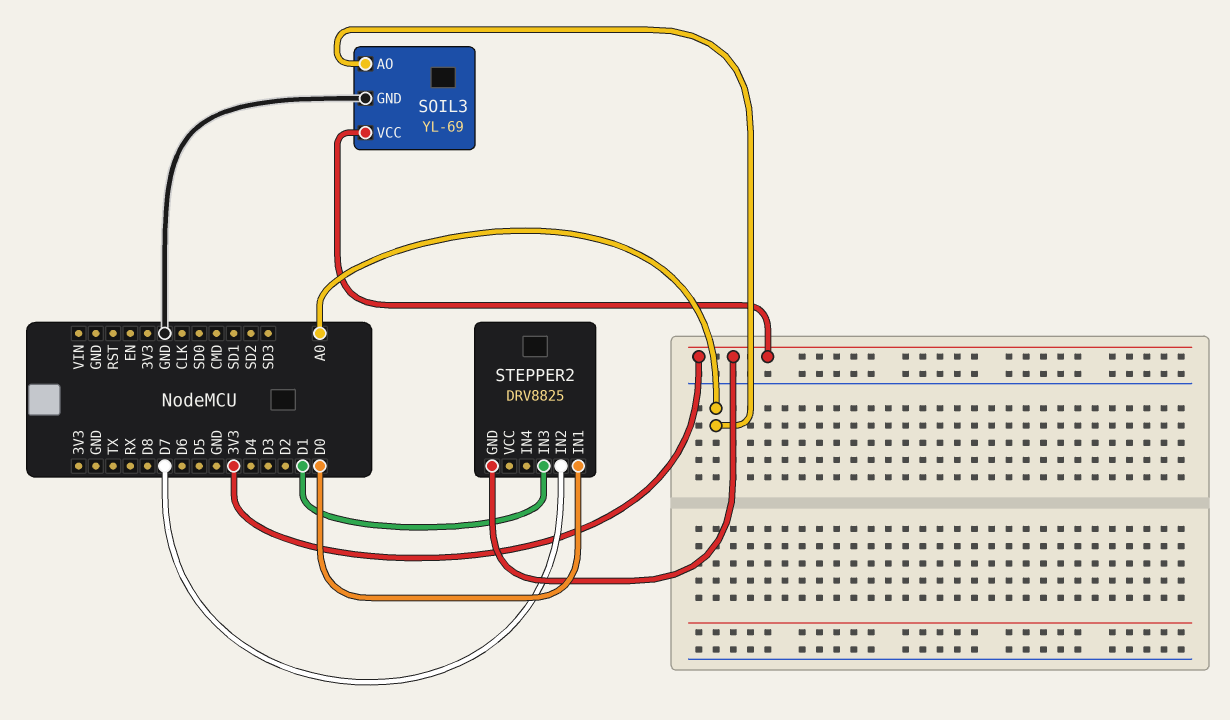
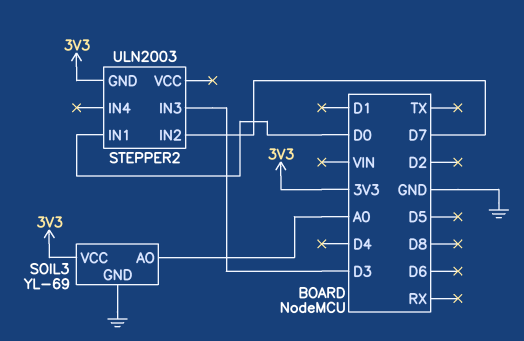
STEPPER2: DRV8825 -> ULN2003
STEPPER2 pin IN3: D1 -> D3

